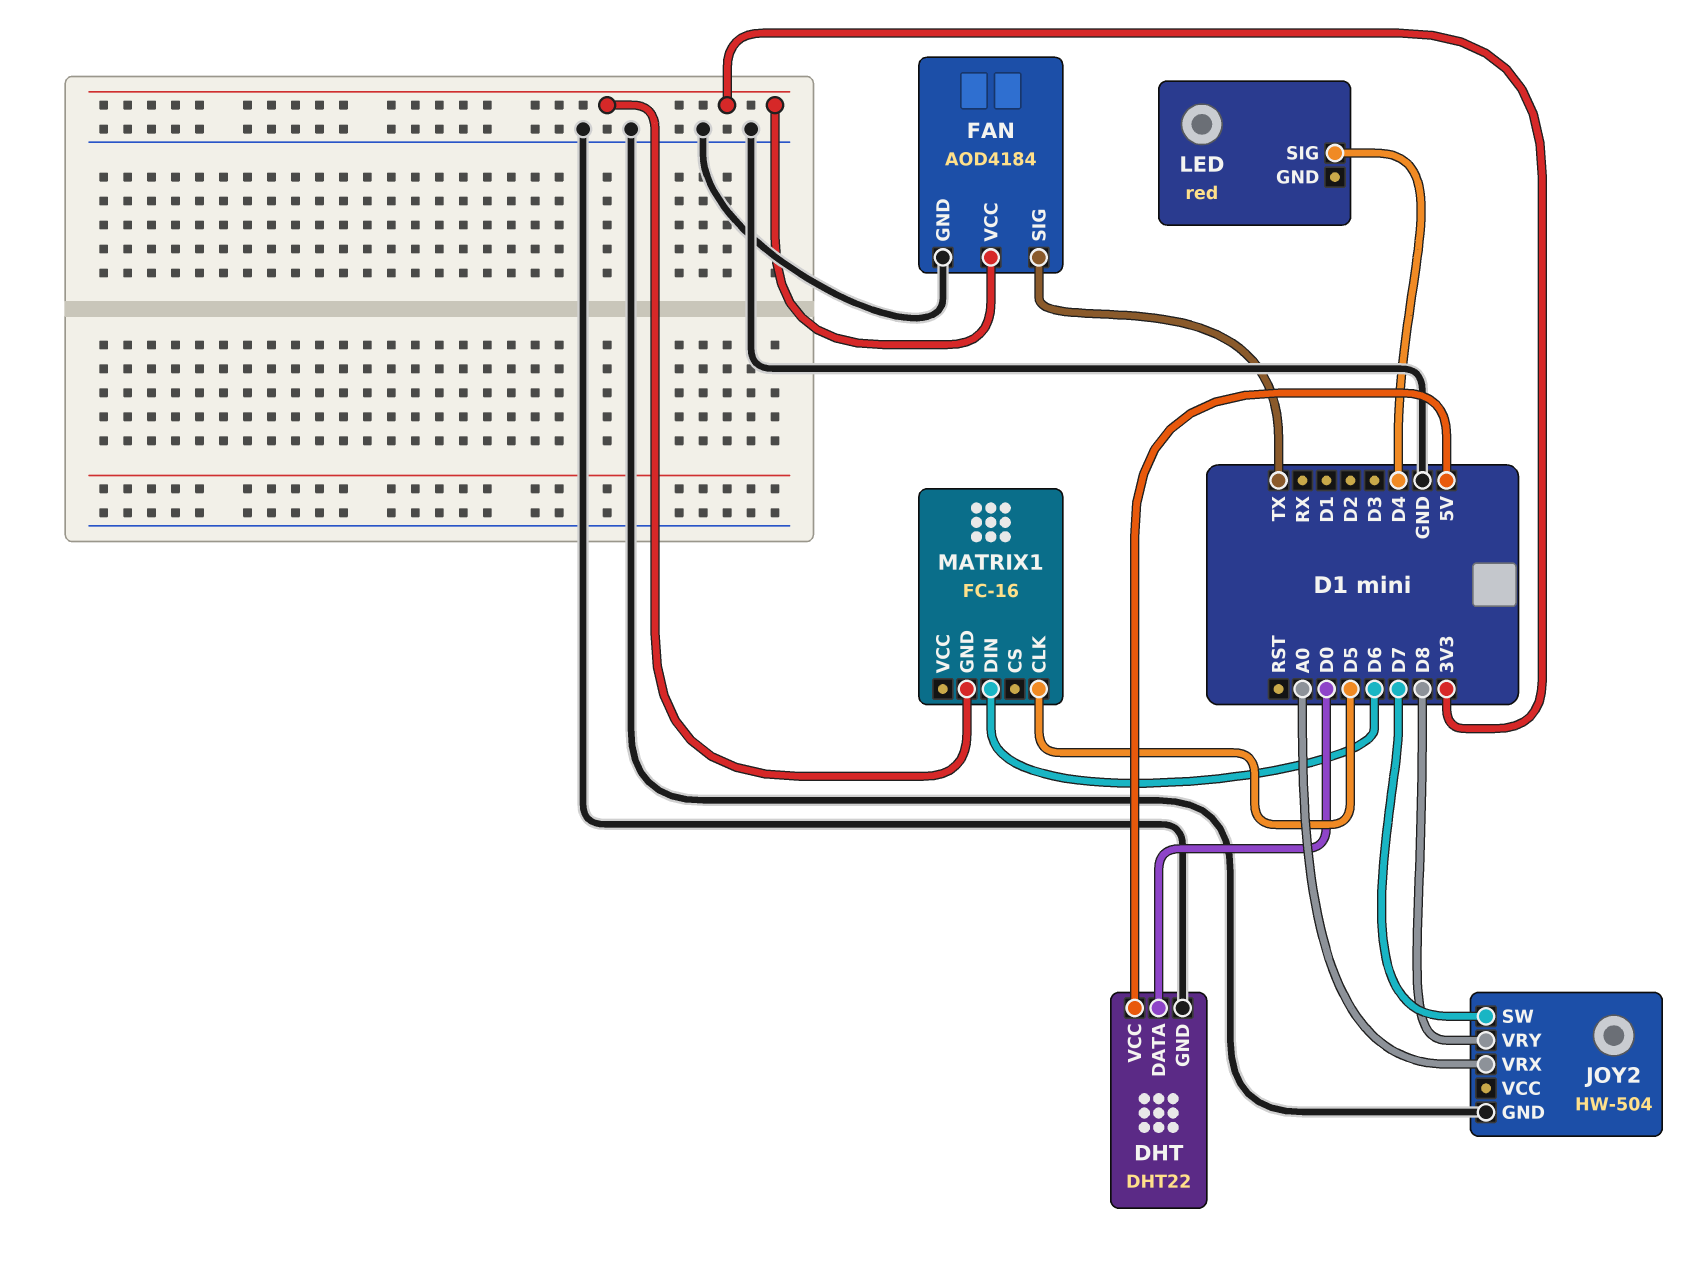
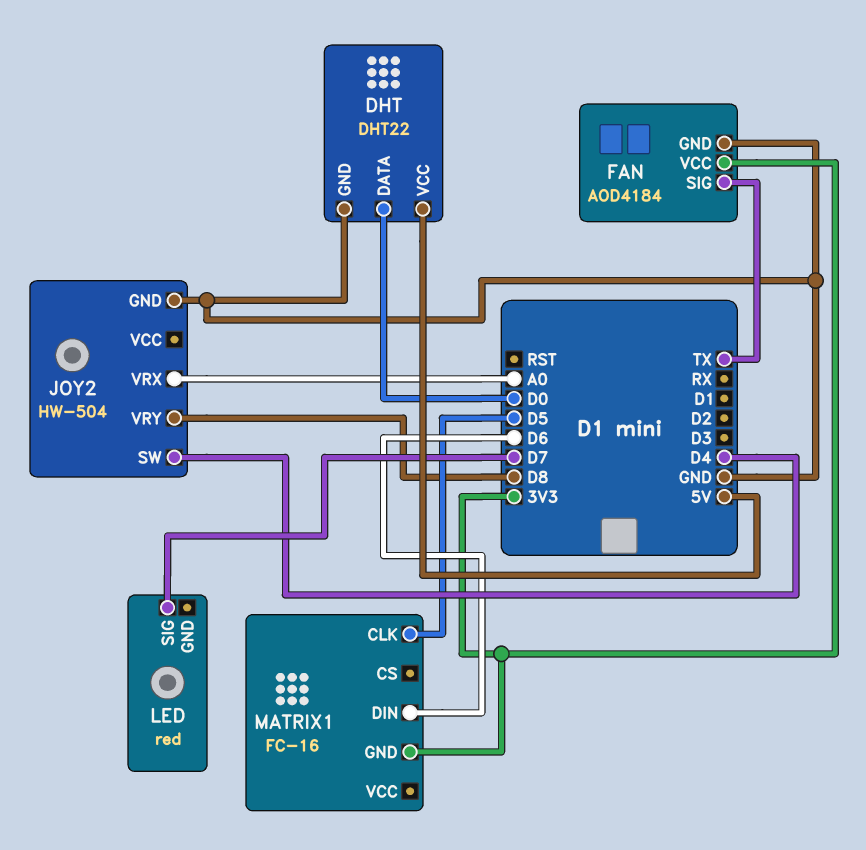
JOY2 pin SW: D7 -> D4
LED pin SIG: D4 -> D7

